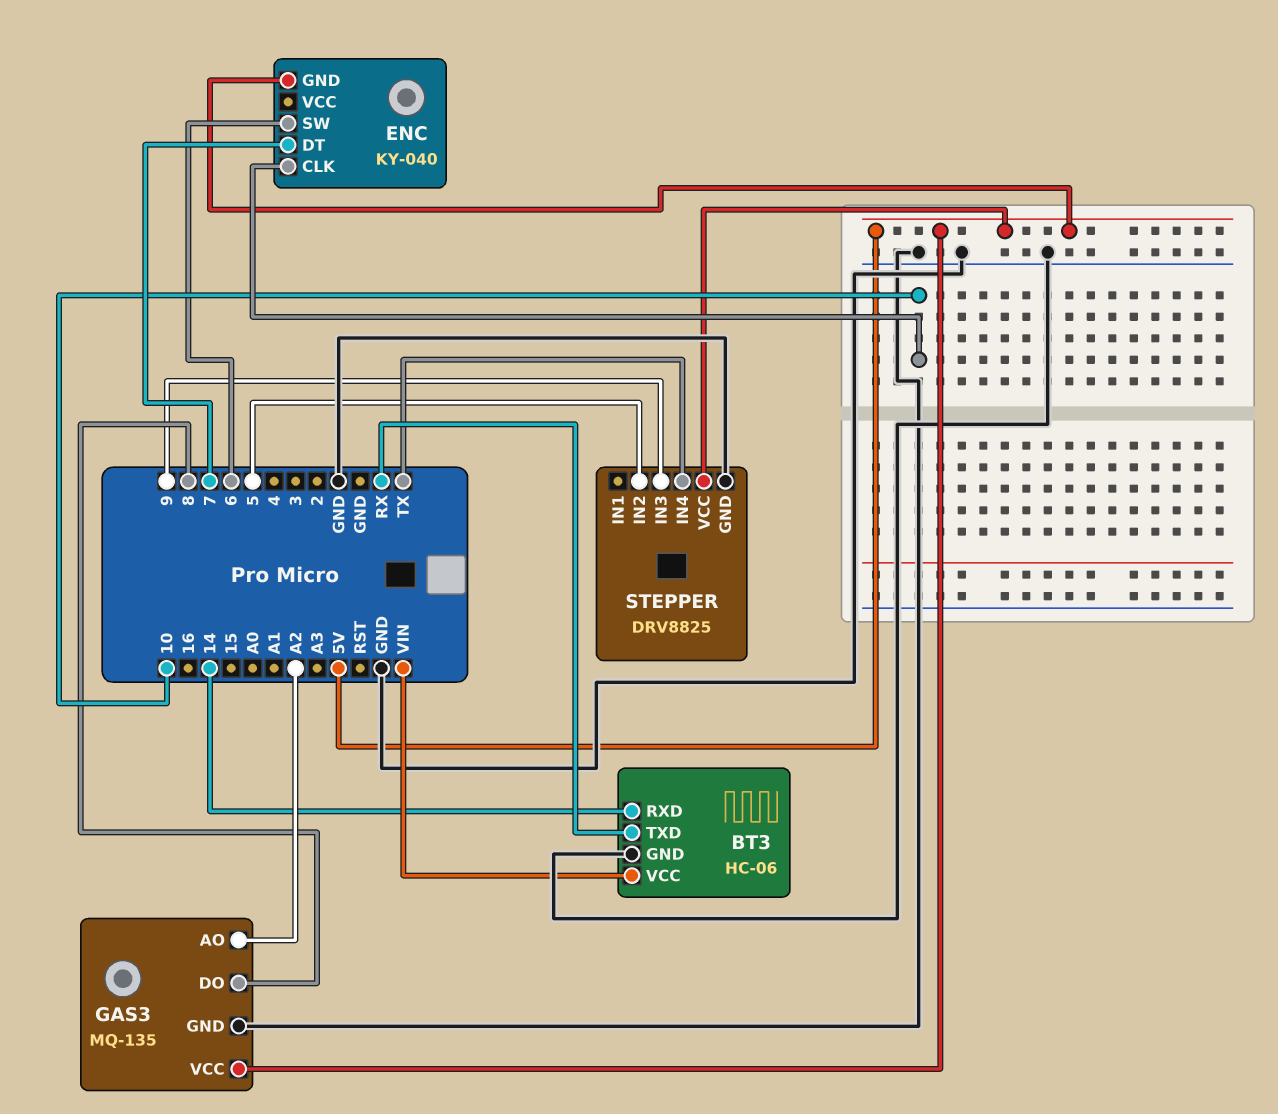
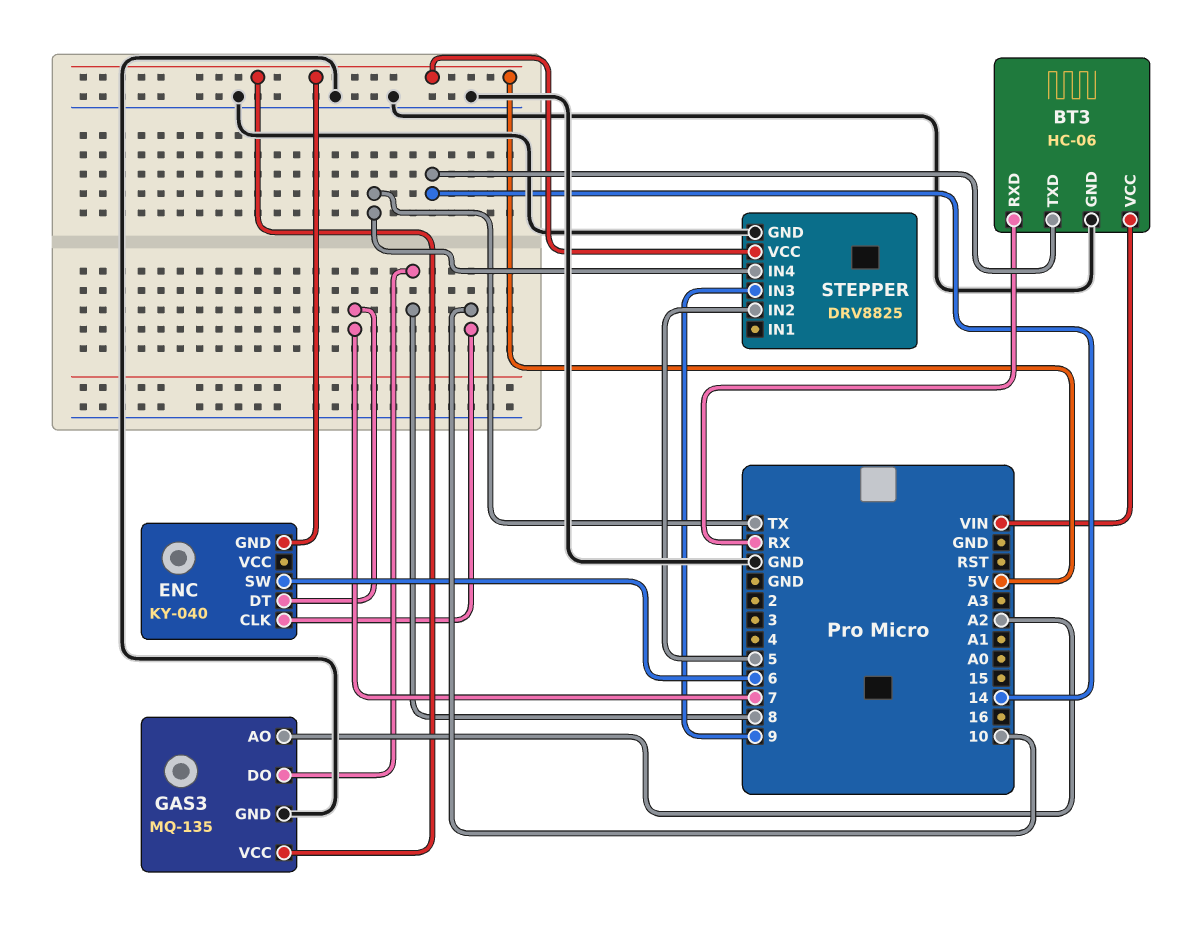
BT3 pin RXD: 14 -> RX
BT3 pin TXD: RX -> 14

